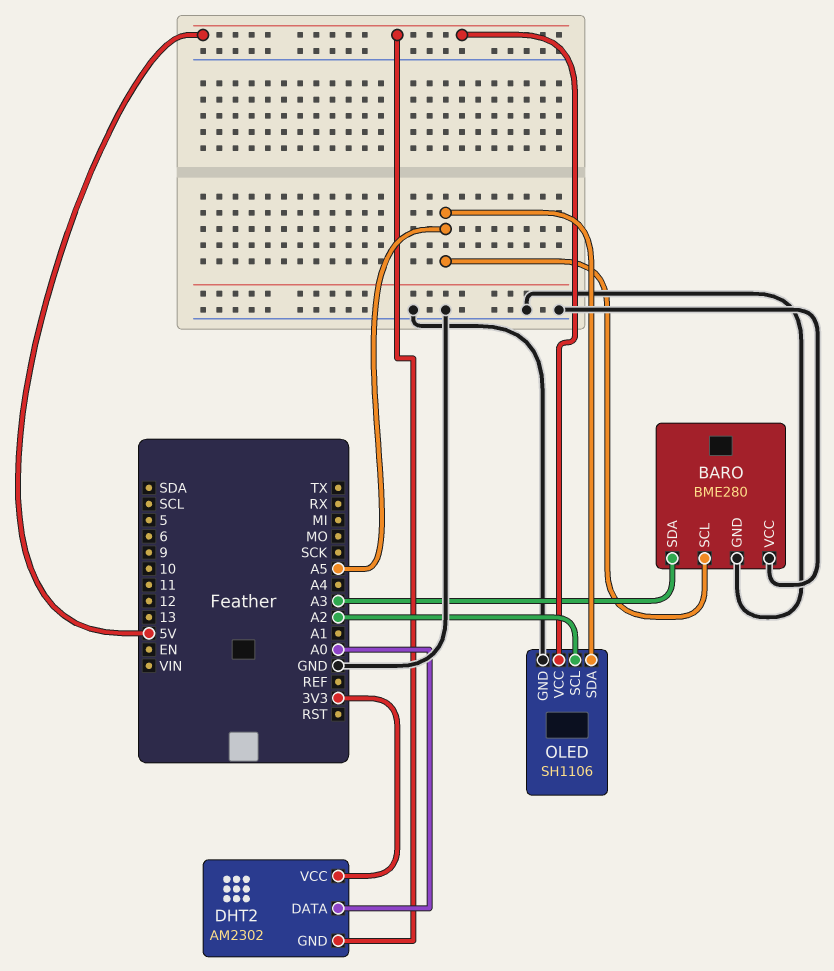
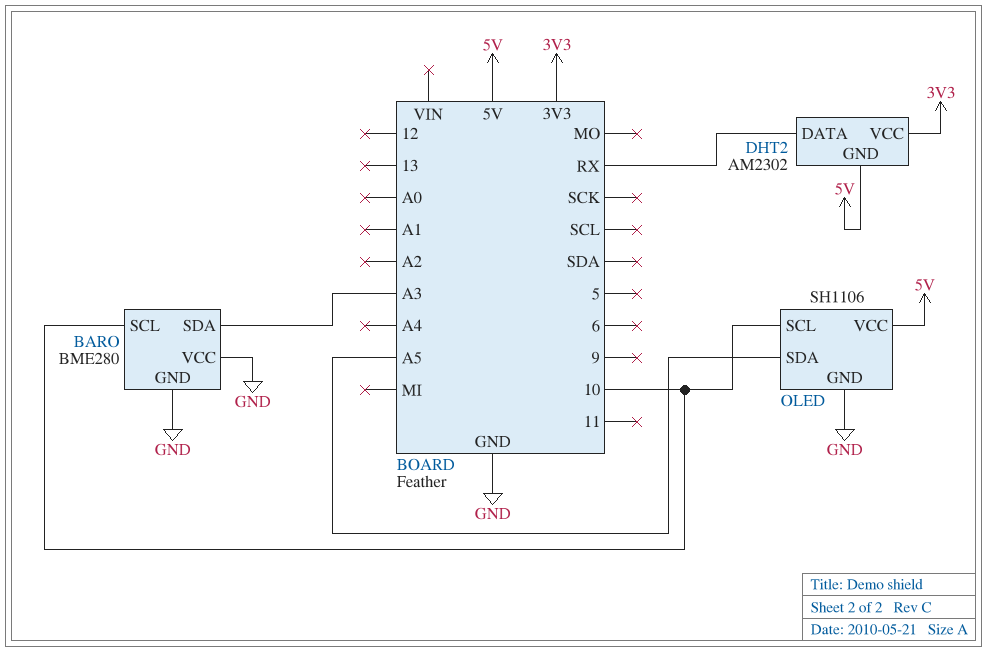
BARO pin SCL: A5 -> 10
DHT2 pin DATA: A0 -> RX
OLED pin SCL: A2 -> 10

